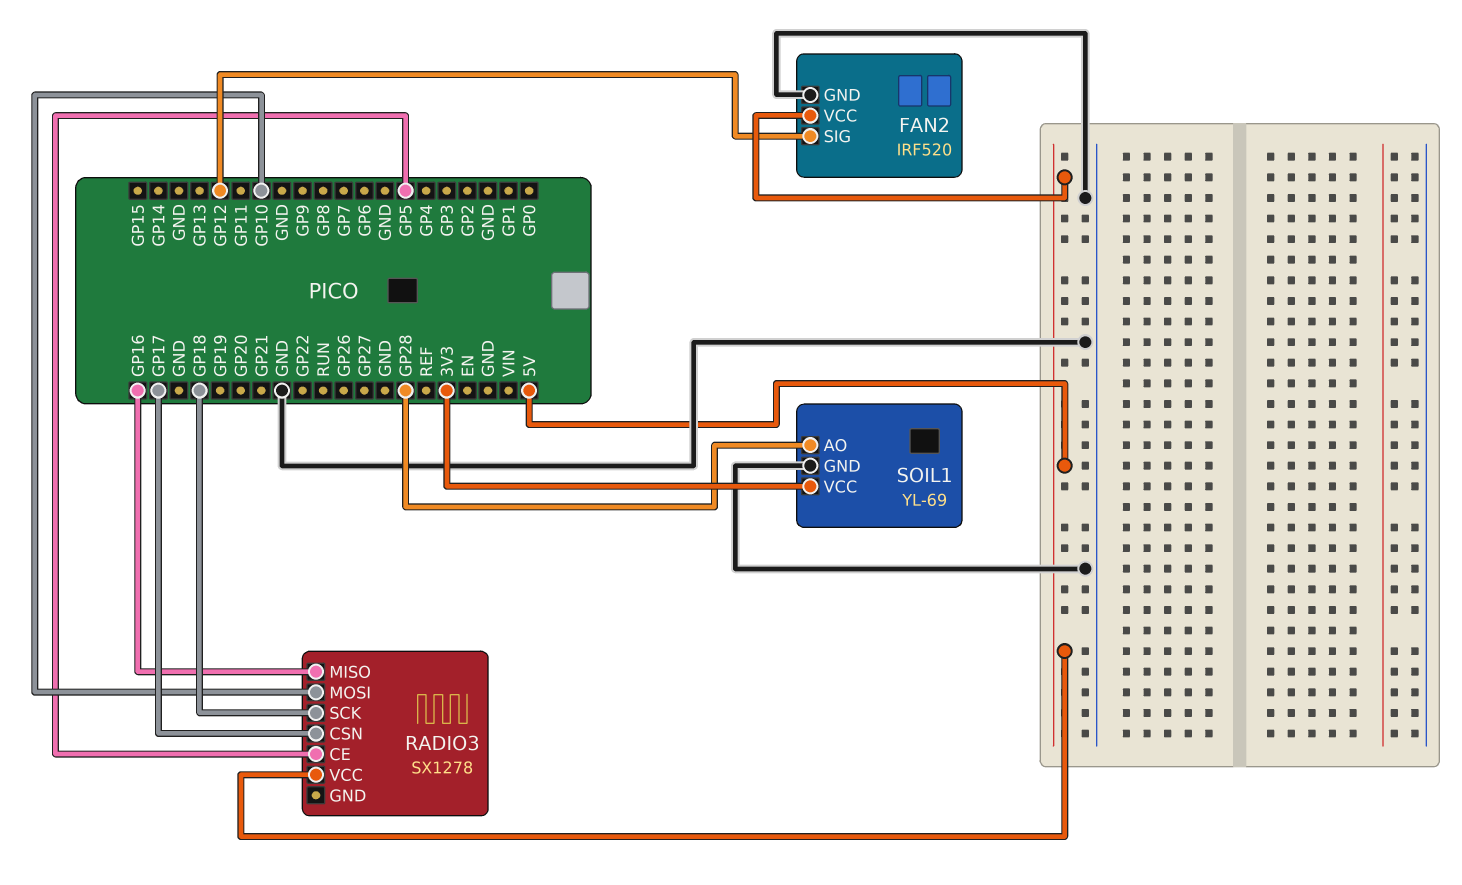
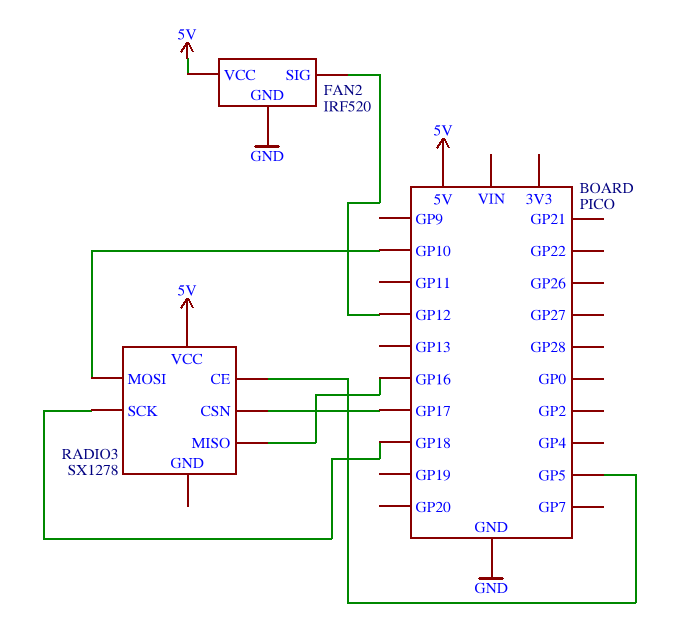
SOIL1: YL-69 -> none
SOIL1 pin AO: GP28 -> none
SOIL1 pin GND: GND -> none
SOIL1 pin VCC: 3V3 -> none

